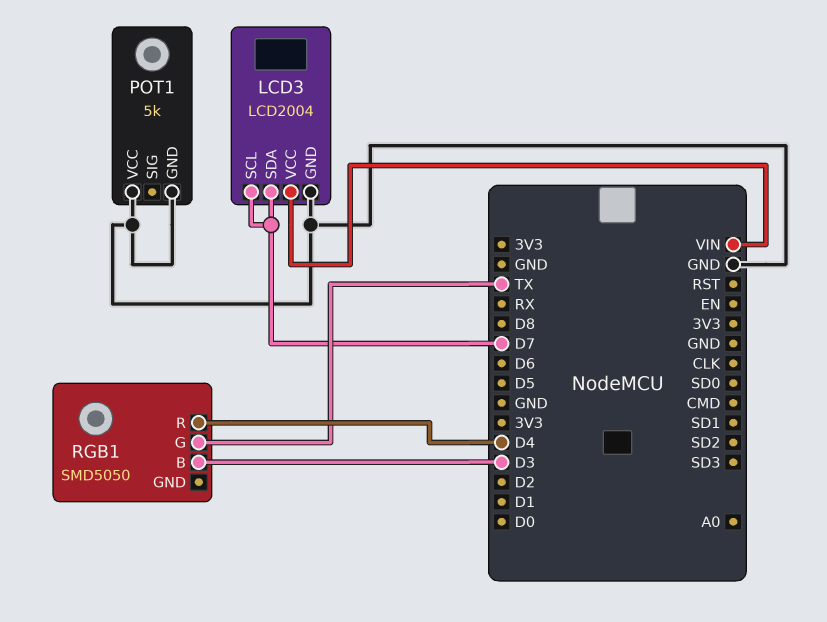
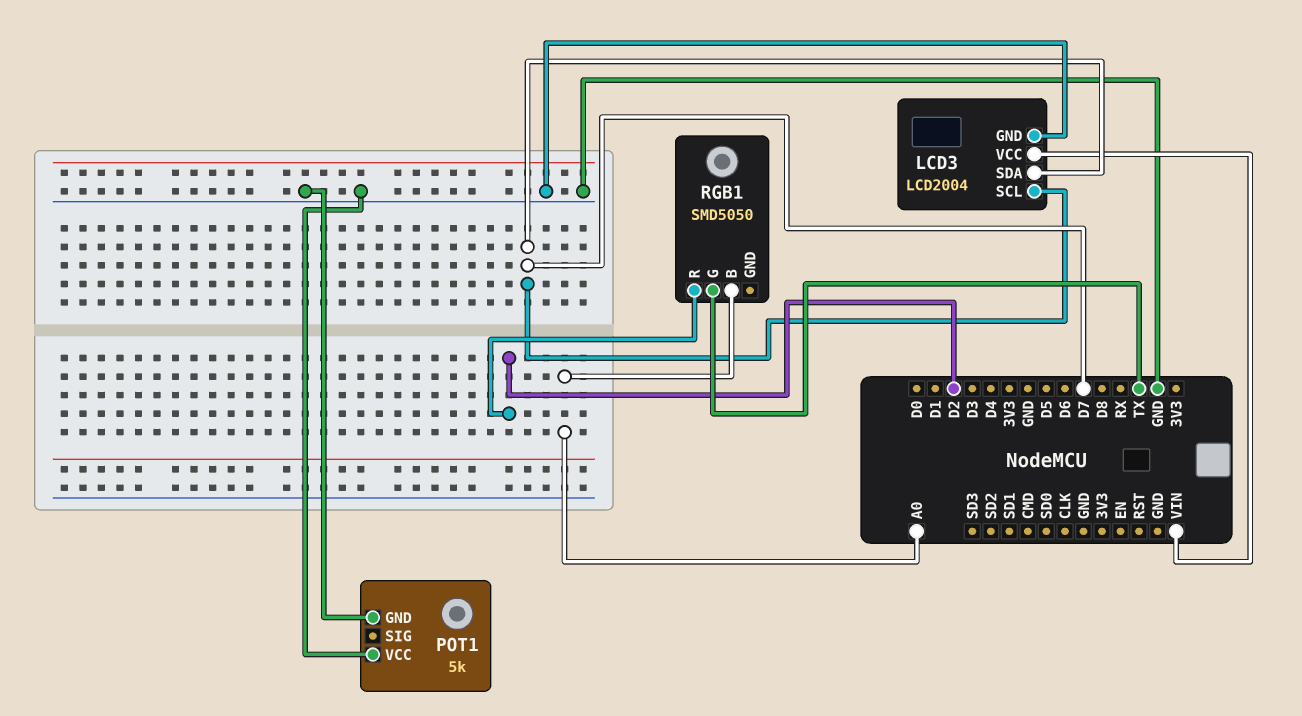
RGB1 pin B: D3 -> A0
RGB1 pin R: D4 -> D2

